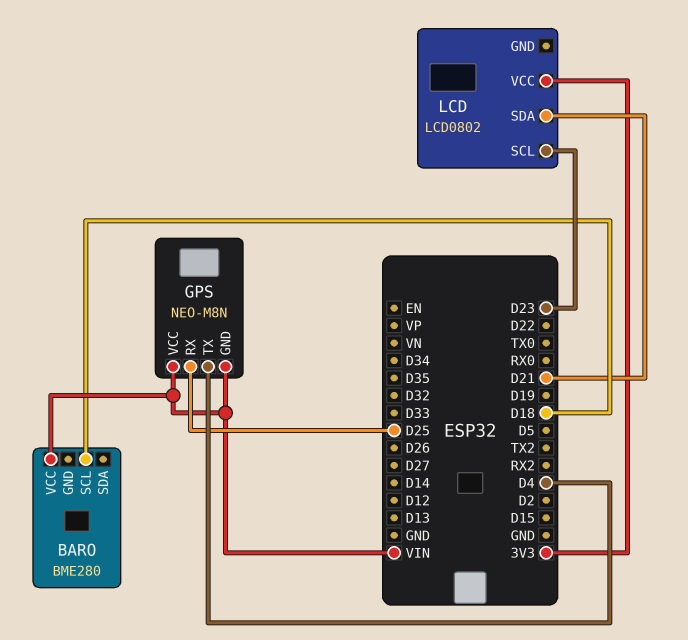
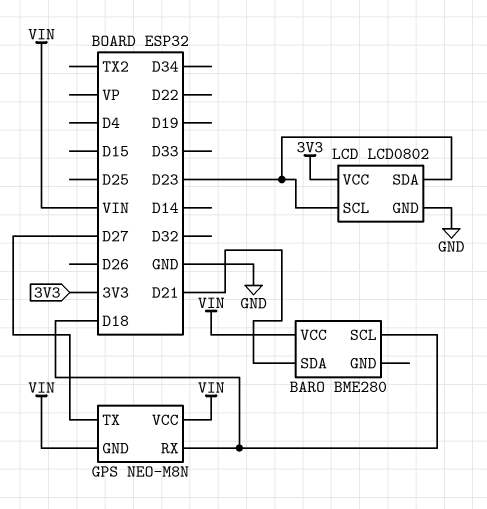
BARO pin SDA: none -> D21
GPS pin RX: D25 -> D18
GPS pin TX: D4 -> D27
LCD pin GND: none -> GND
LCD pin SDA: D21 -> D23

